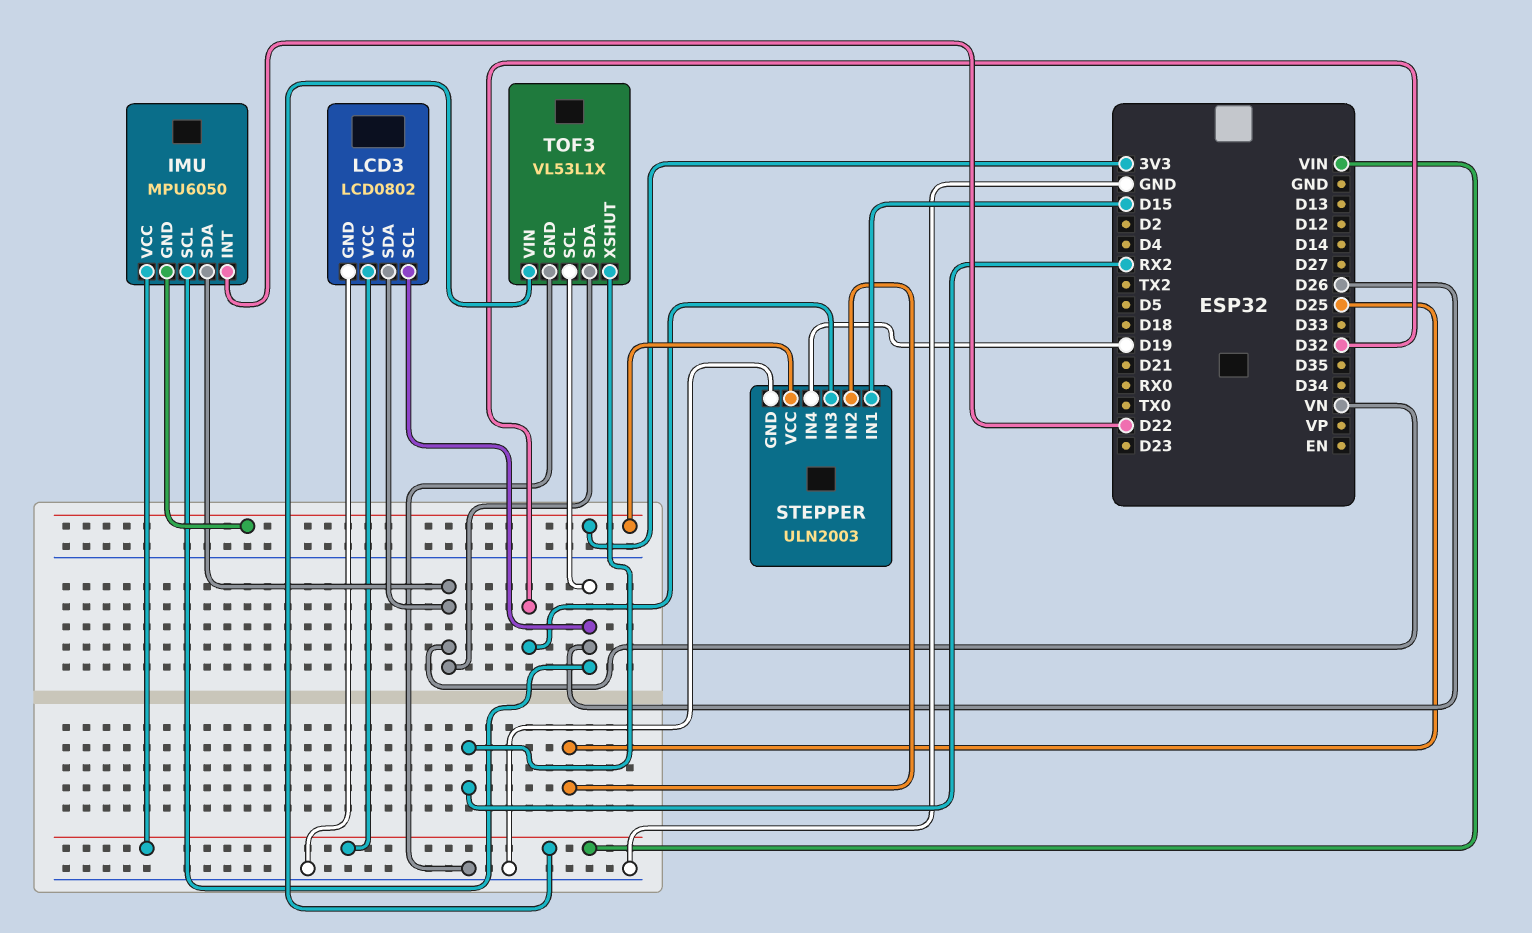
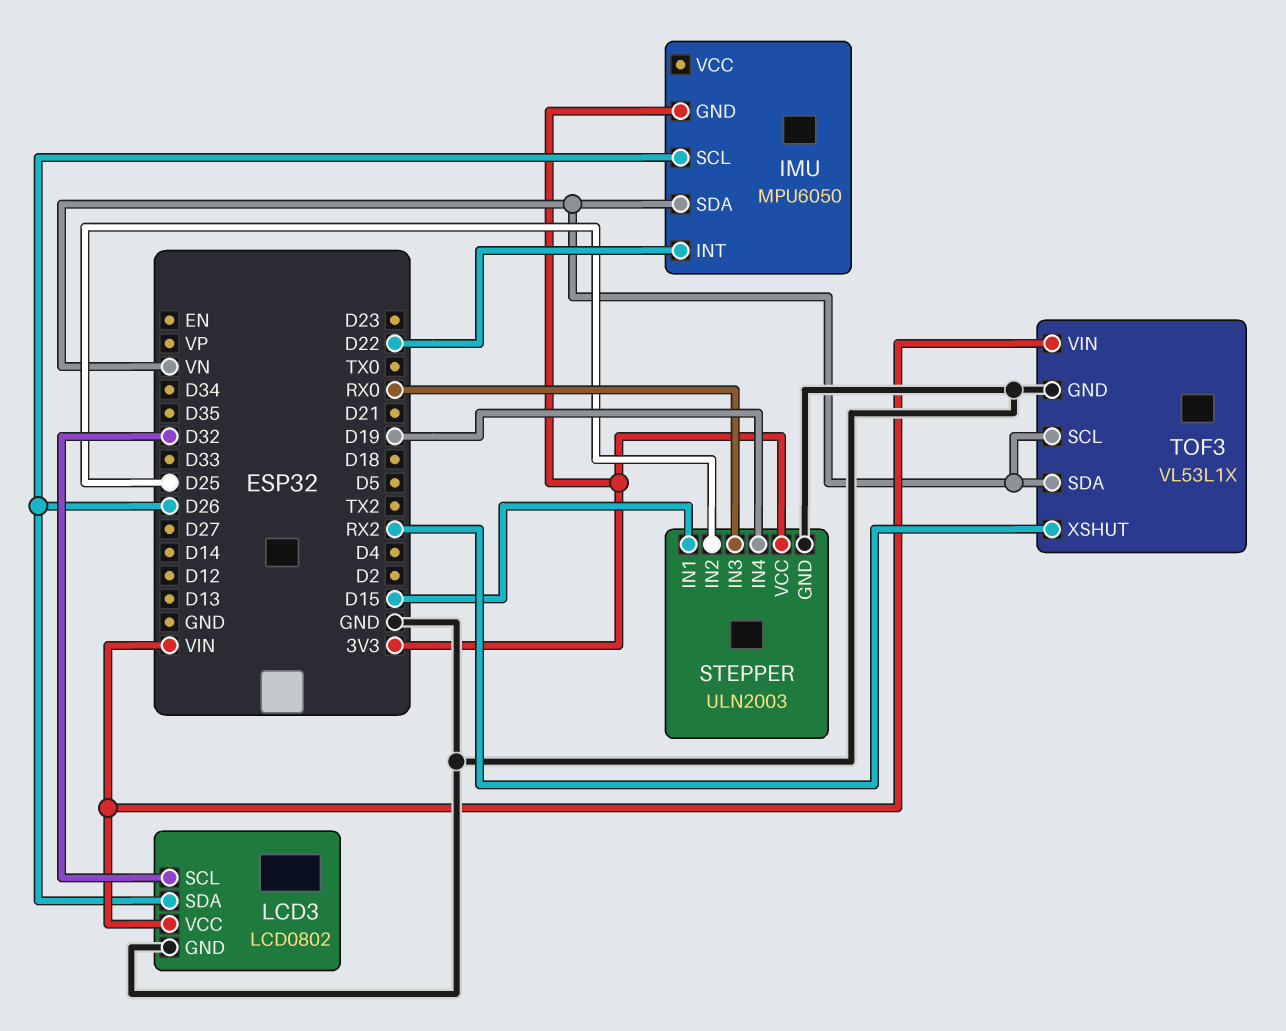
IMU pin VCC: VIN -> none
LCD3 pin SCL: D26 -> D32
LCD3 pin SDA: VN -> D26
STEPPER pin IN3: D32 -> RX0
TOF3 pin SCL: D26 -> VN

